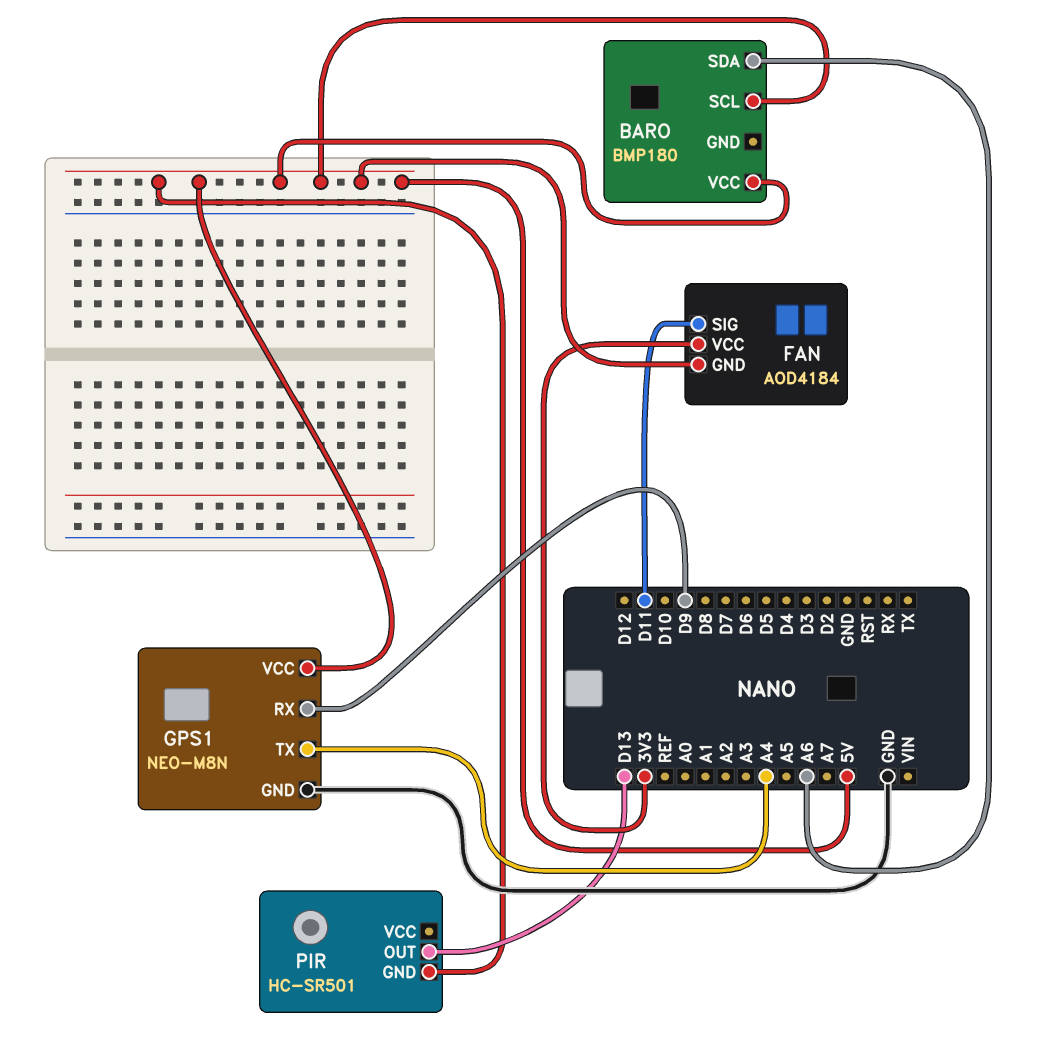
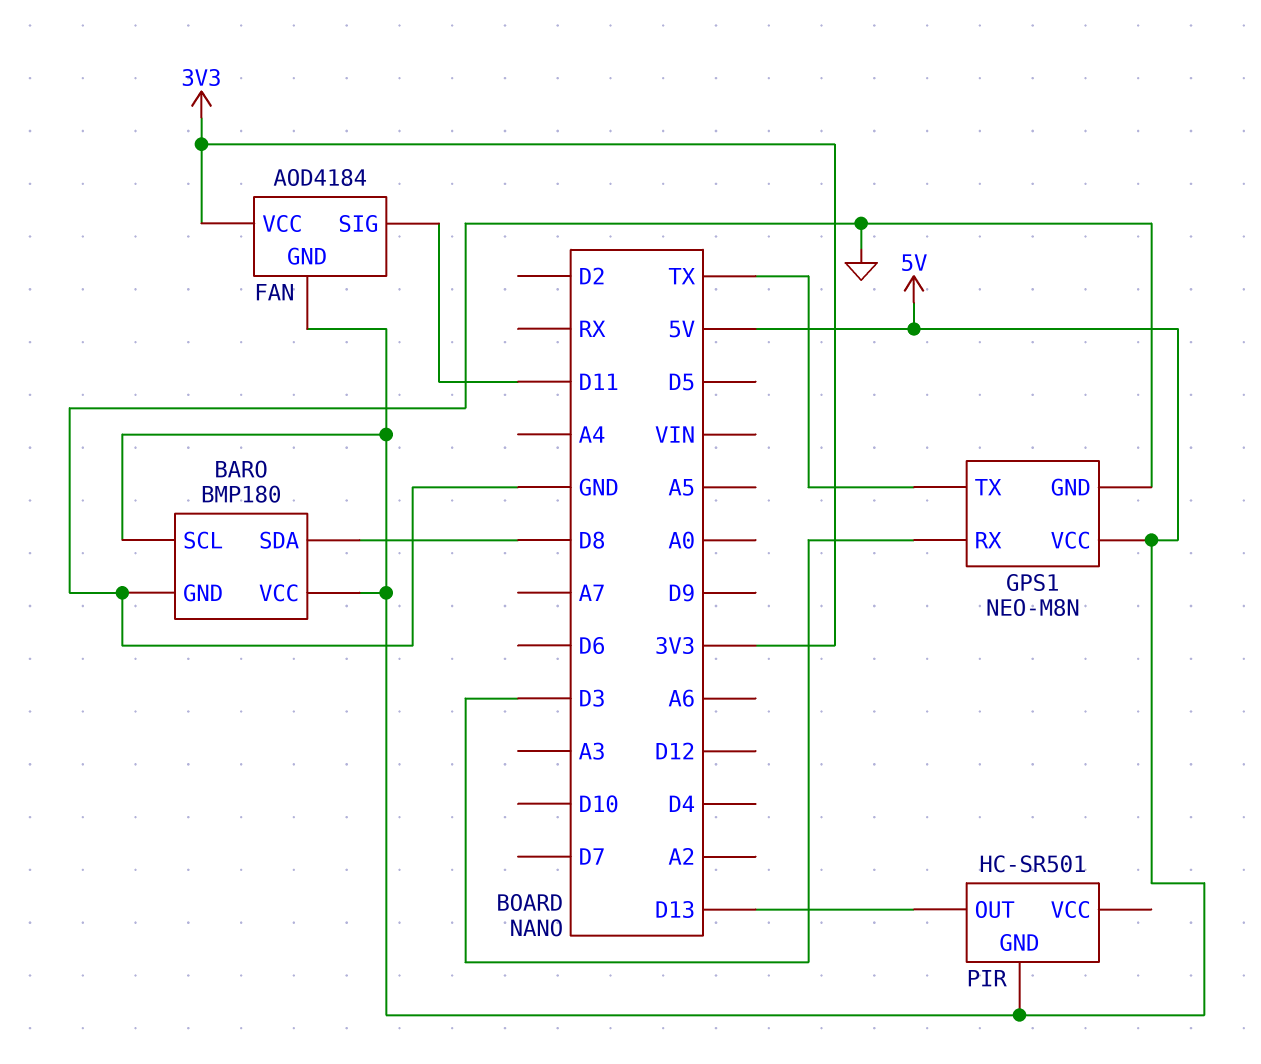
BARO pin GND: none -> GND
BARO pin SDA: A6 -> D8
GPS1 pin RX: D9 -> D3
GPS1 pin TX: A4 -> TX

